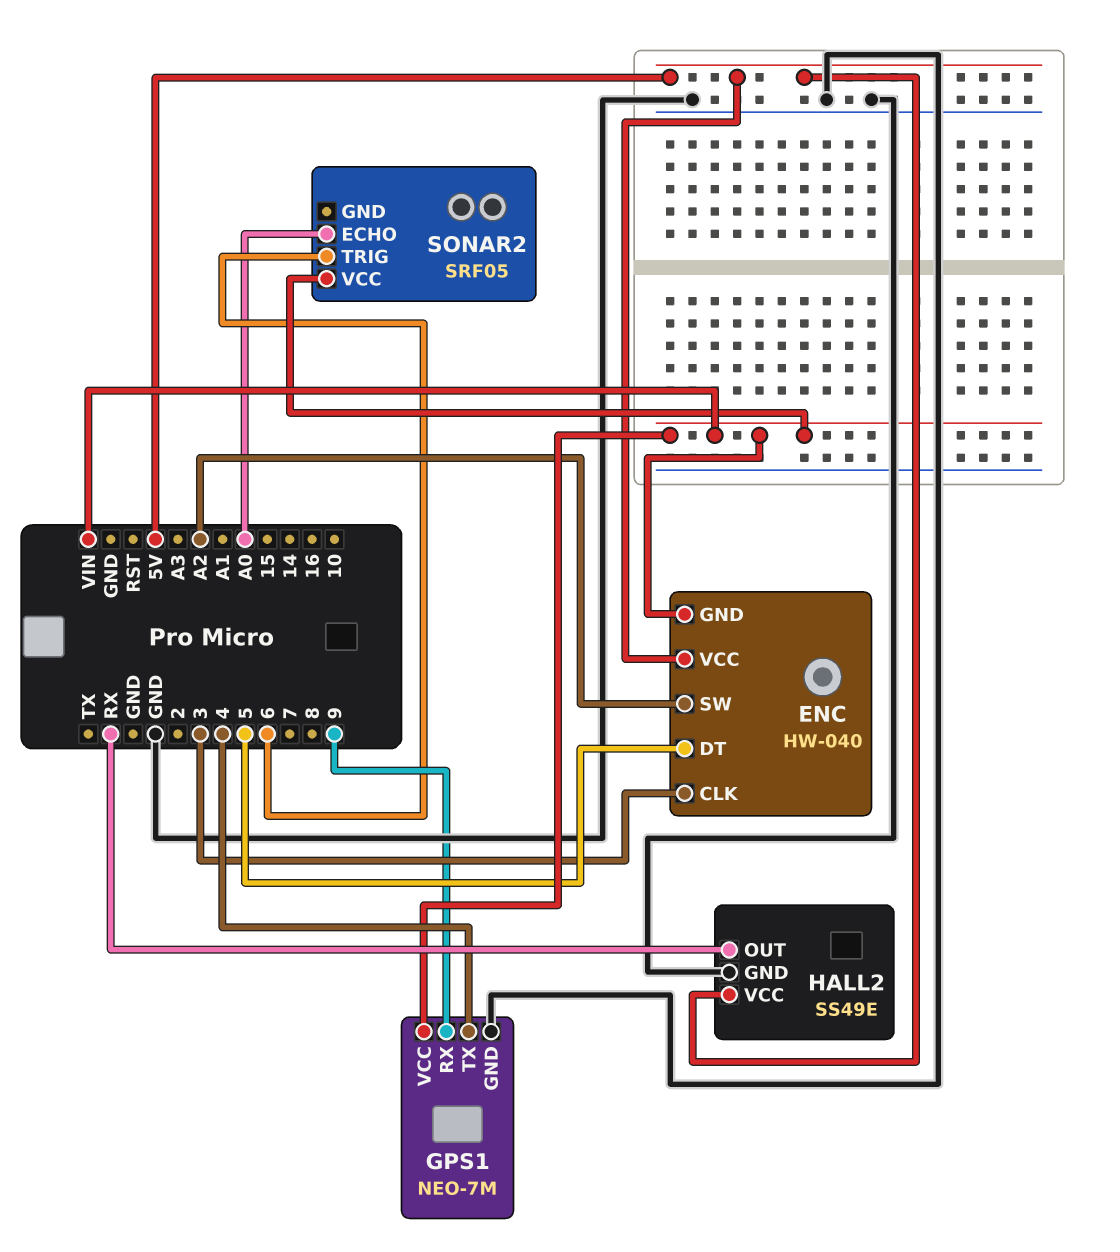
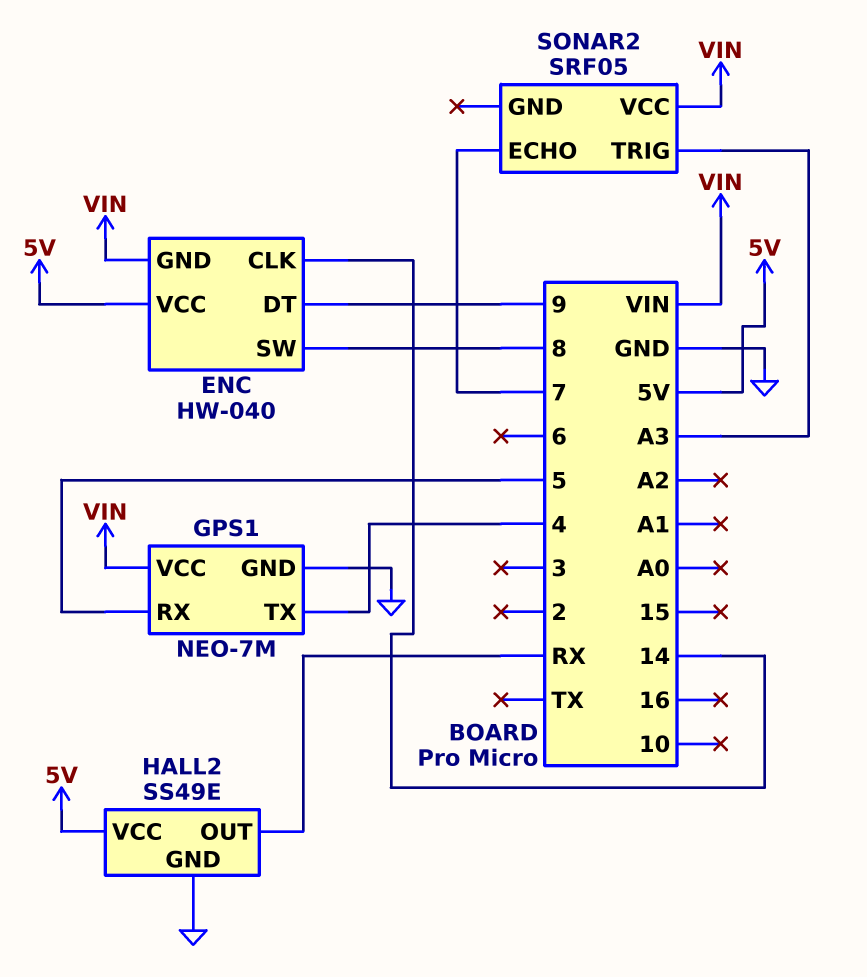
ENC pin CLK: 3 -> 14
ENC pin DT: 5 -> 9
ENC pin SW: A2 -> 8
GPS1 pin RX: 9 -> 5
SONAR2 pin ECHO: A0 -> 7
SONAR2 pin TRIG: 6 -> A3

